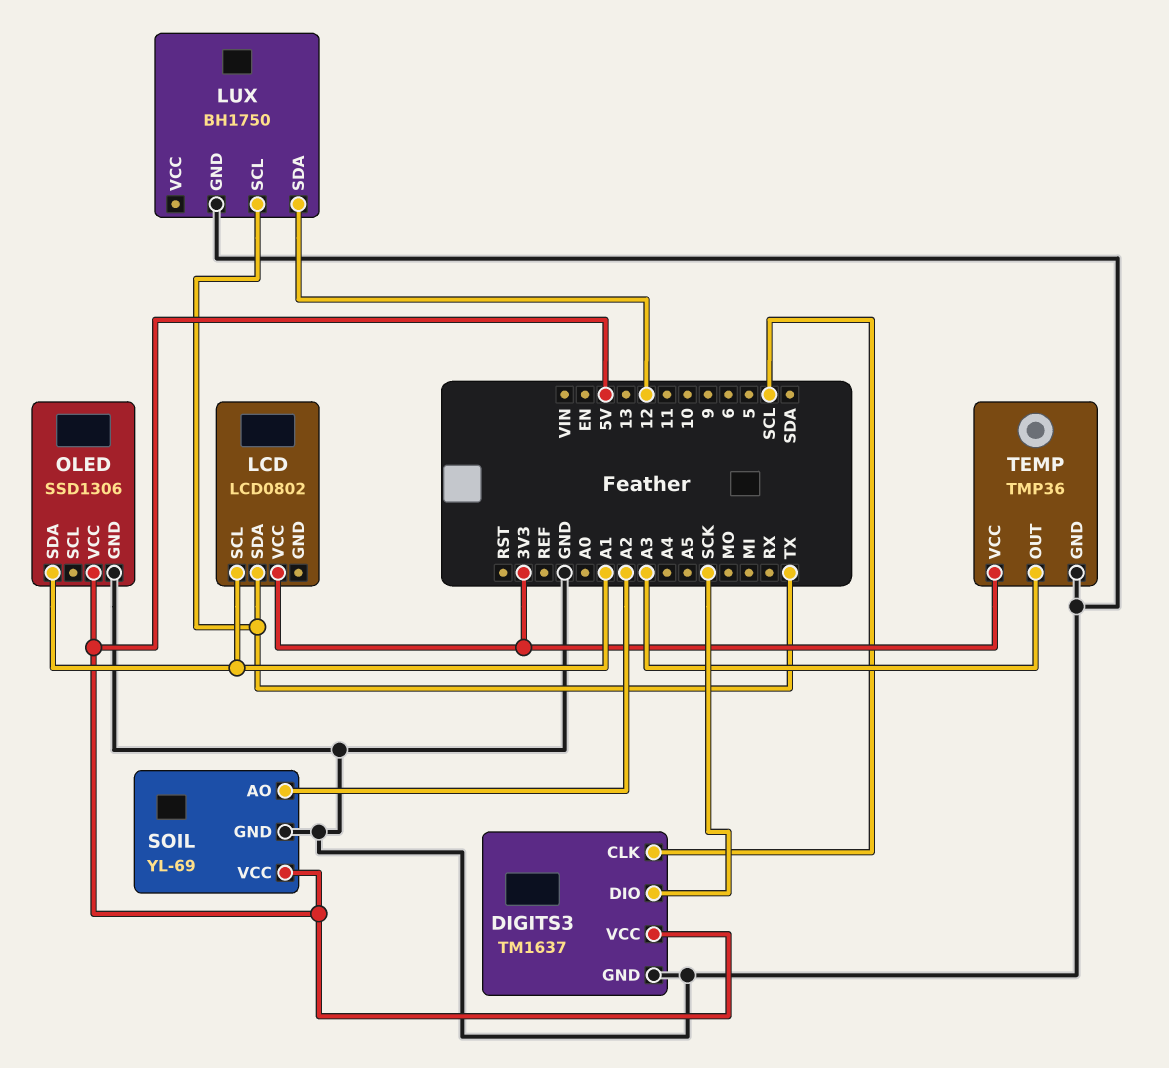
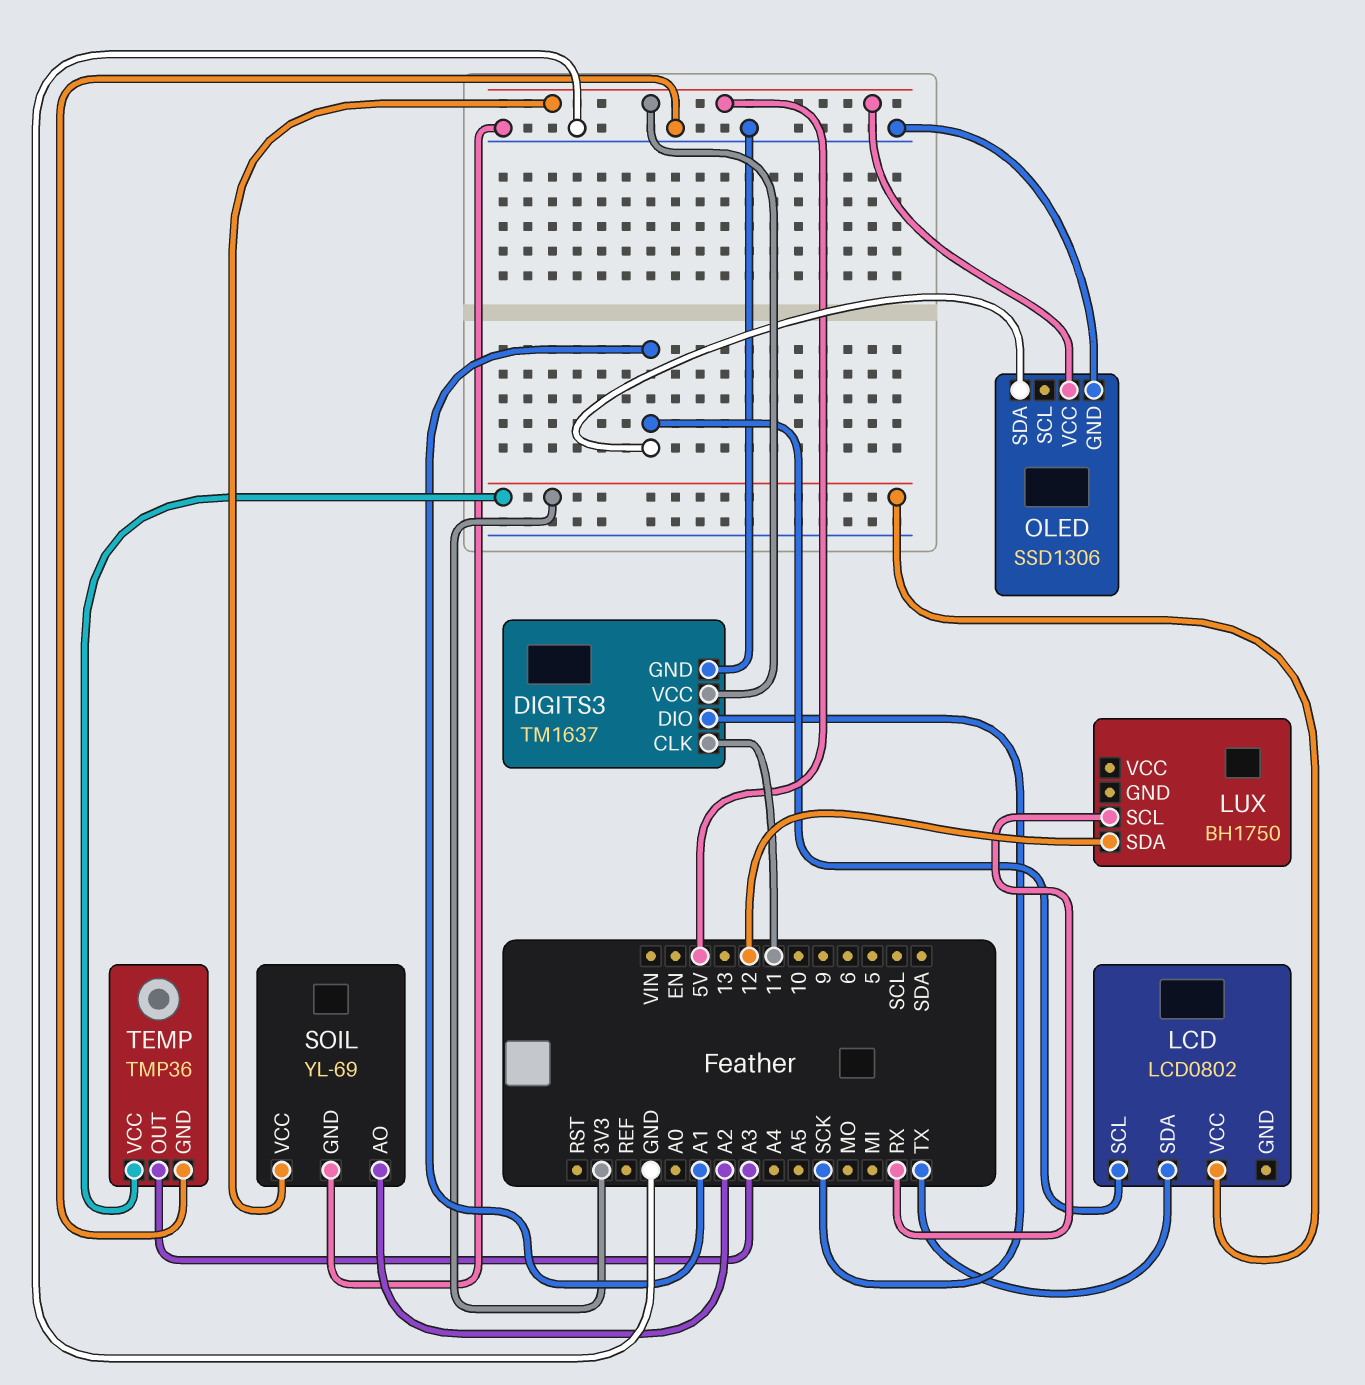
DIGITS3 pin CLK: SCL -> 11
LUX pin GND: GND -> none
LUX pin SCL: TX -> RX

